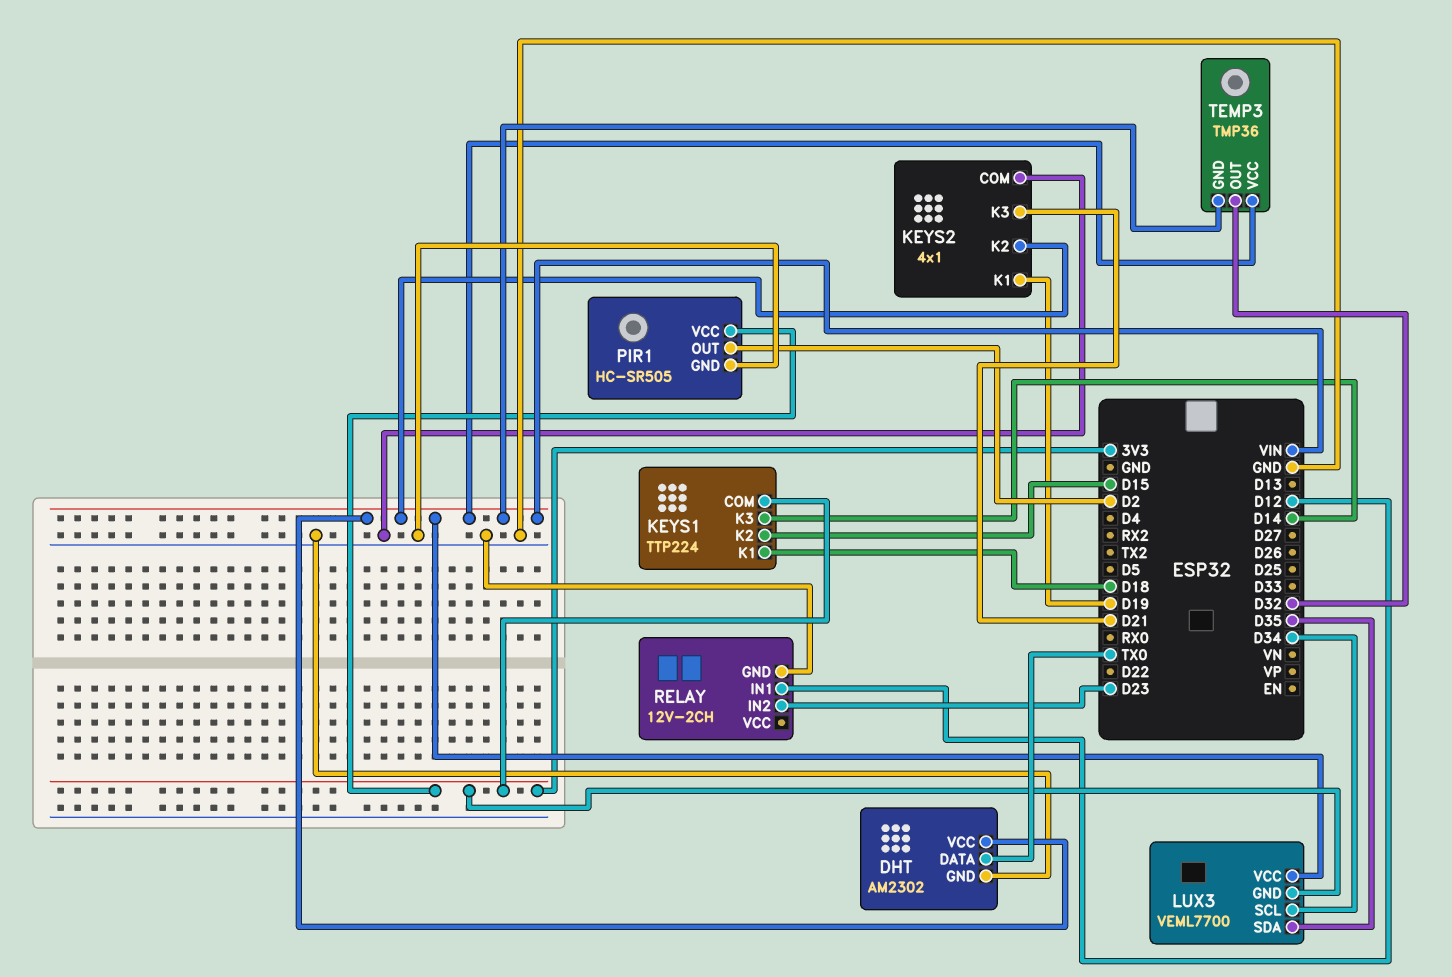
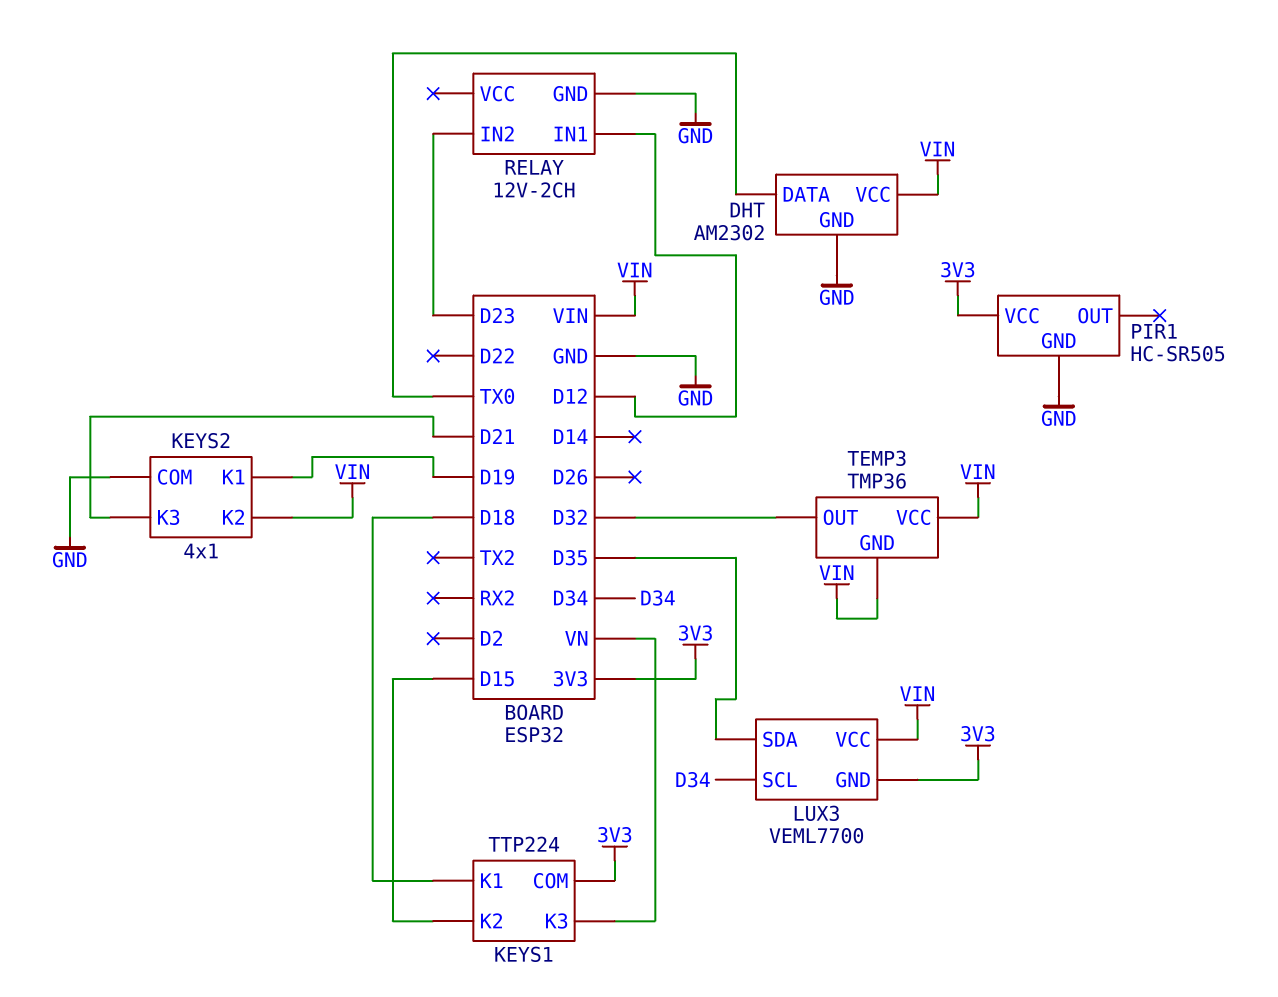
KEYS1 pin K3: D14 -> VN
PIR1 pin OUT: D2 -> none

